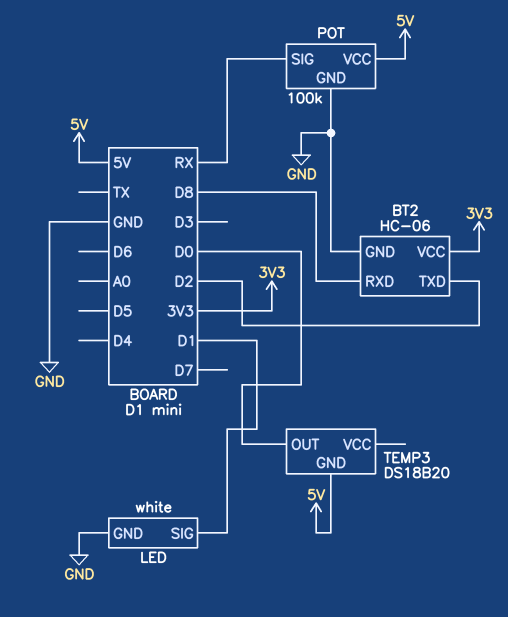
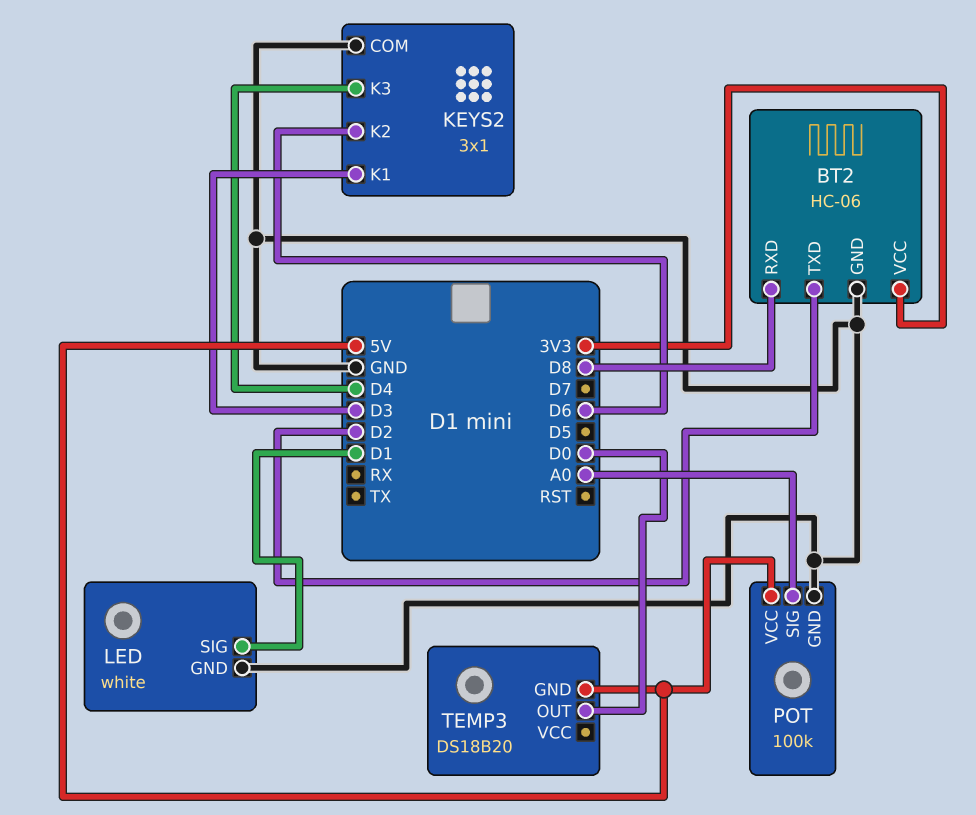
KEYS2: none -> 3x1
KEYS2 pin COM: none -> GND
KEYS2 pin K1: none -> D3
KEYS2 pin K2: none -> D6
KEYS2 pin K3: none -> D4
POT pin SIG: RX -> A0

